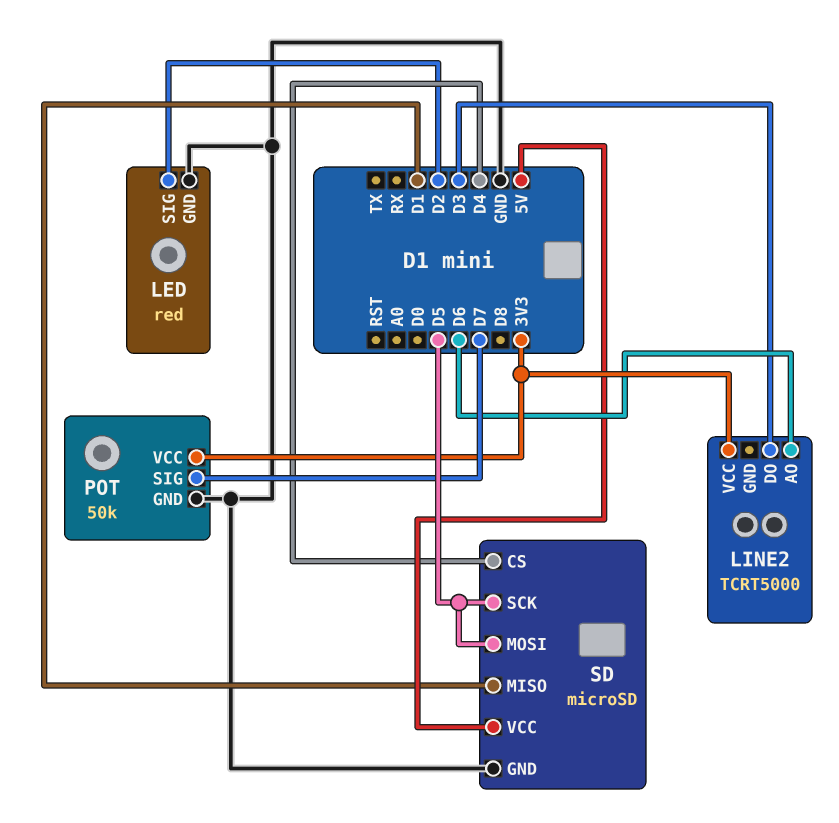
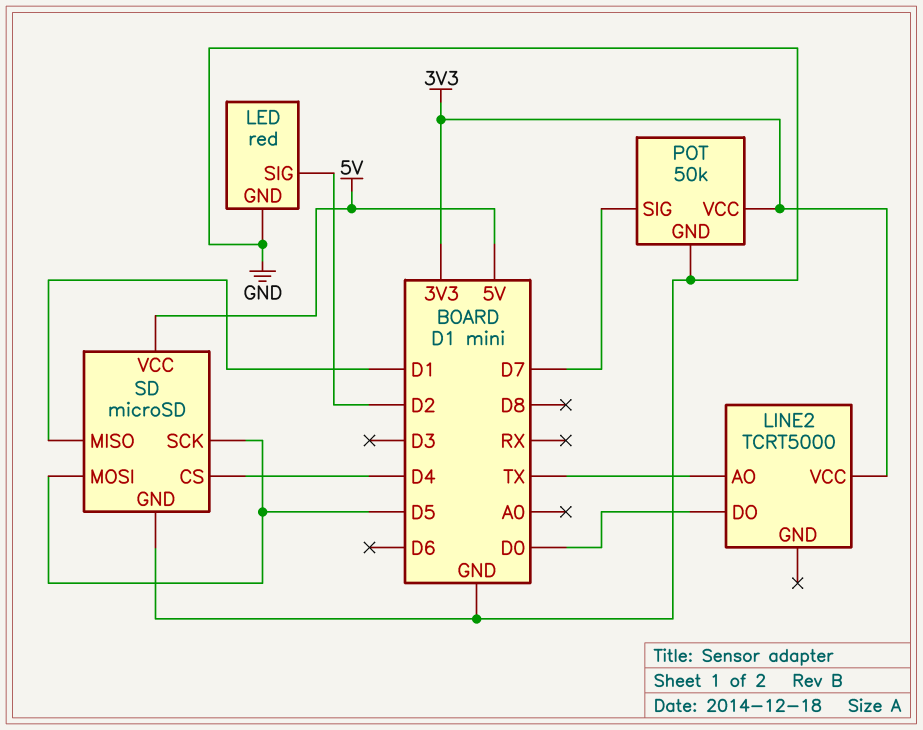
LINE2 pin AO: D6 -> TX
LINE2 pin DO: D3 -> D0

